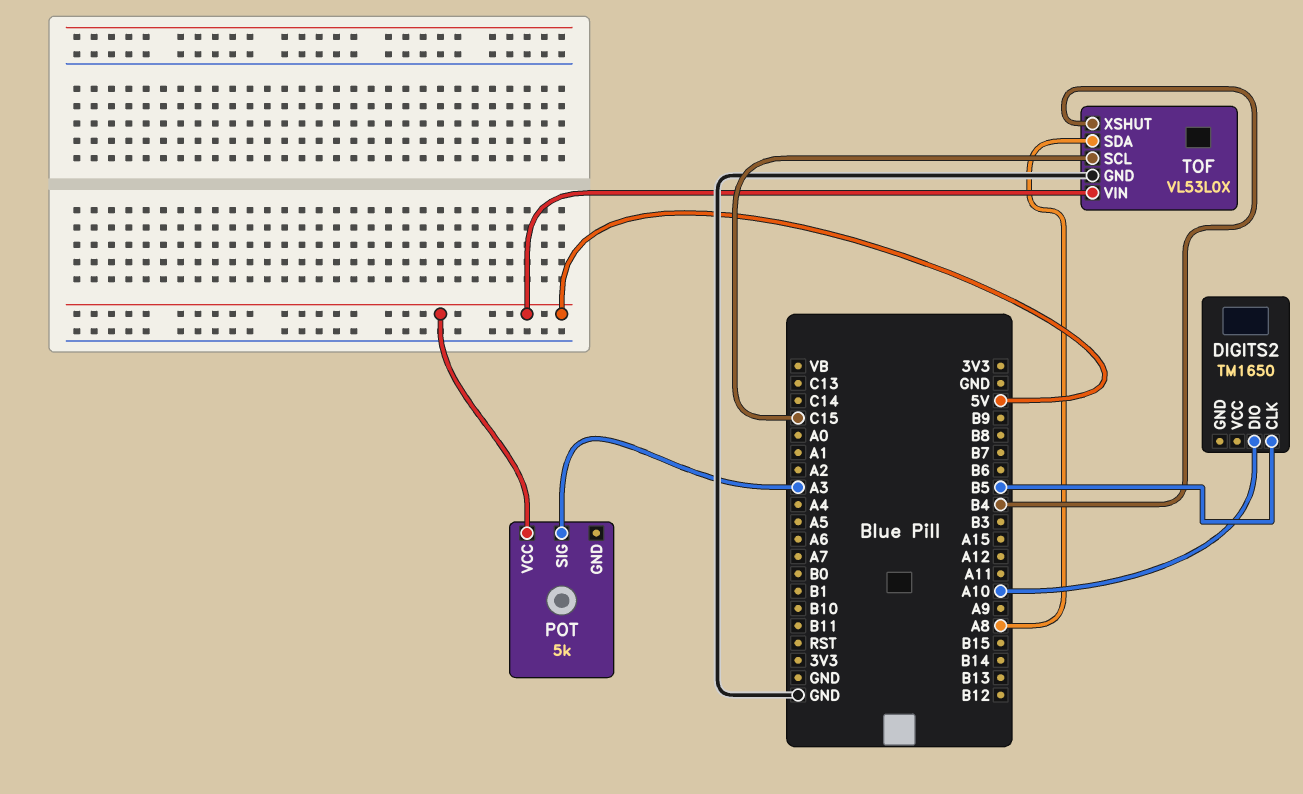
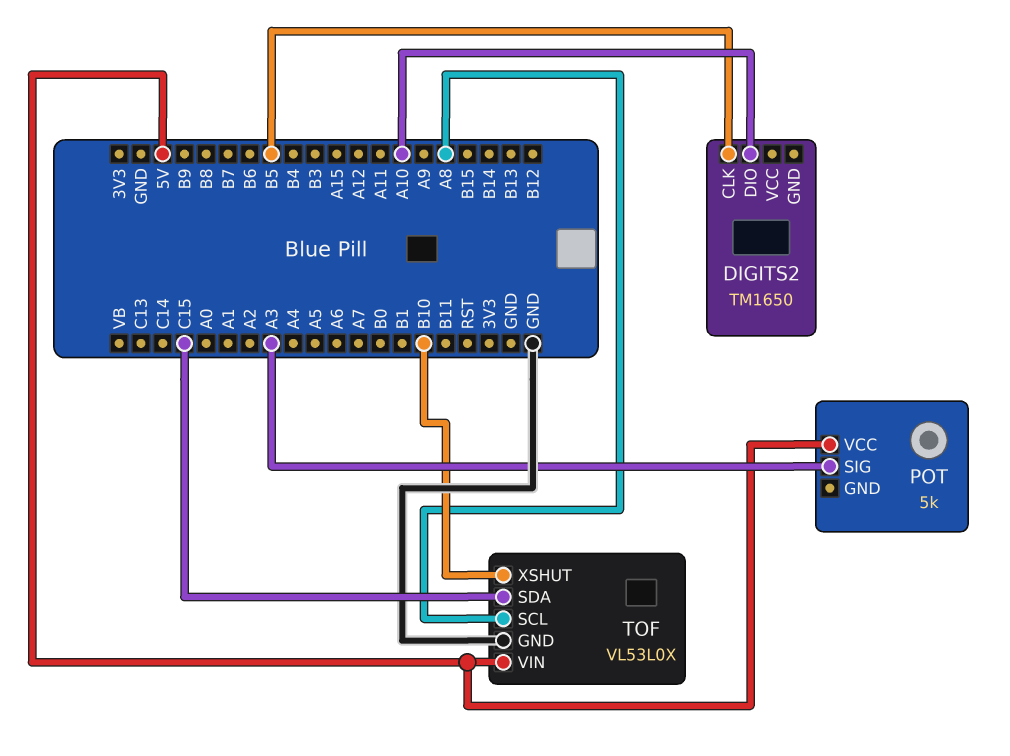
TOF pin SCL: C15 -> A8
TOF pin SDA: A8 -> C15
TOF pin XSHUT: B4 -> B10

